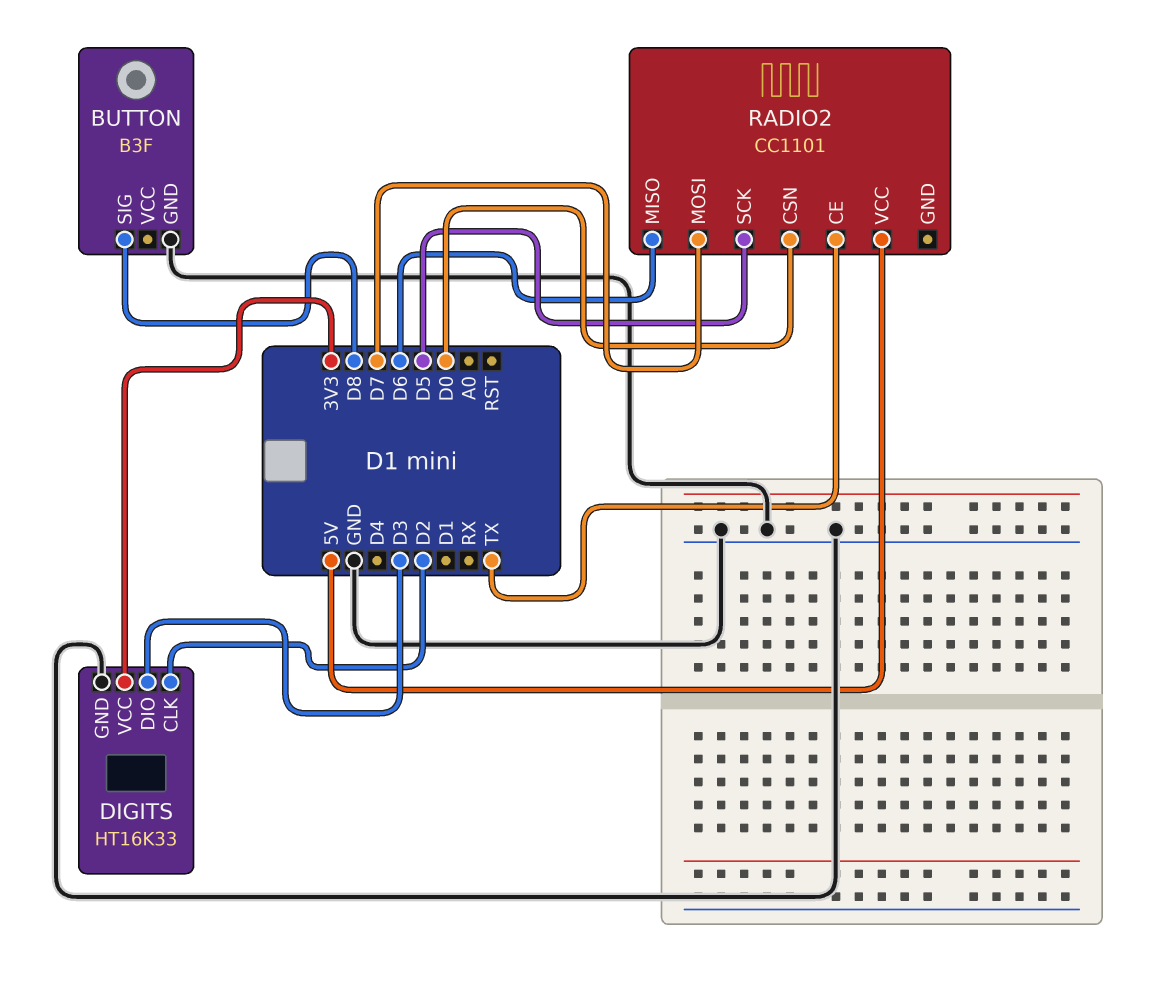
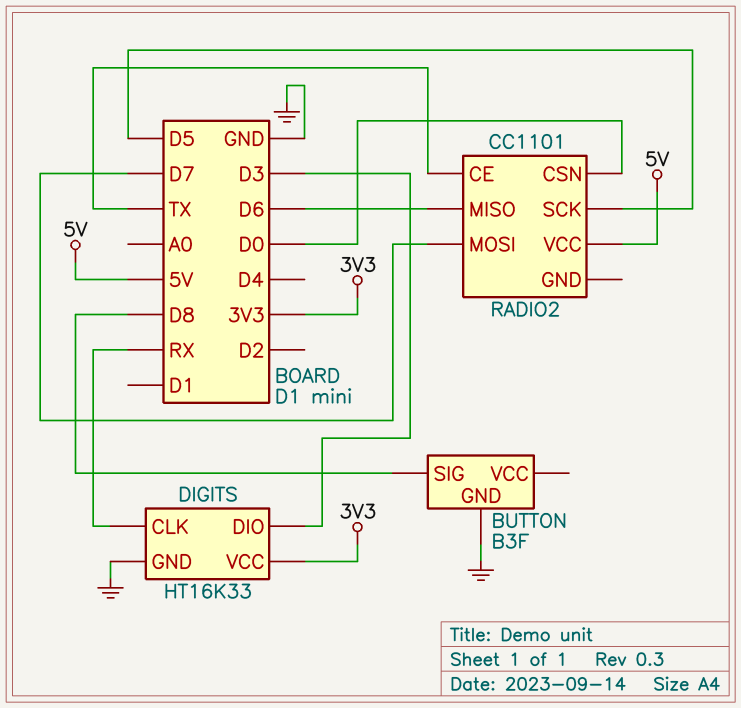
DIGITS pin CLK: D2 -> RX

